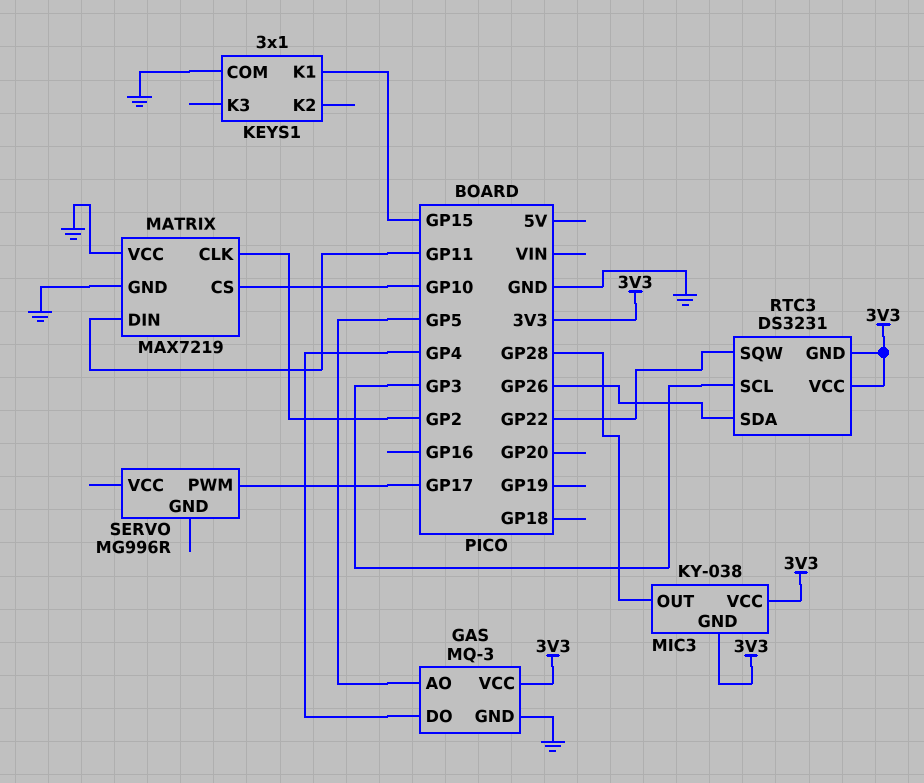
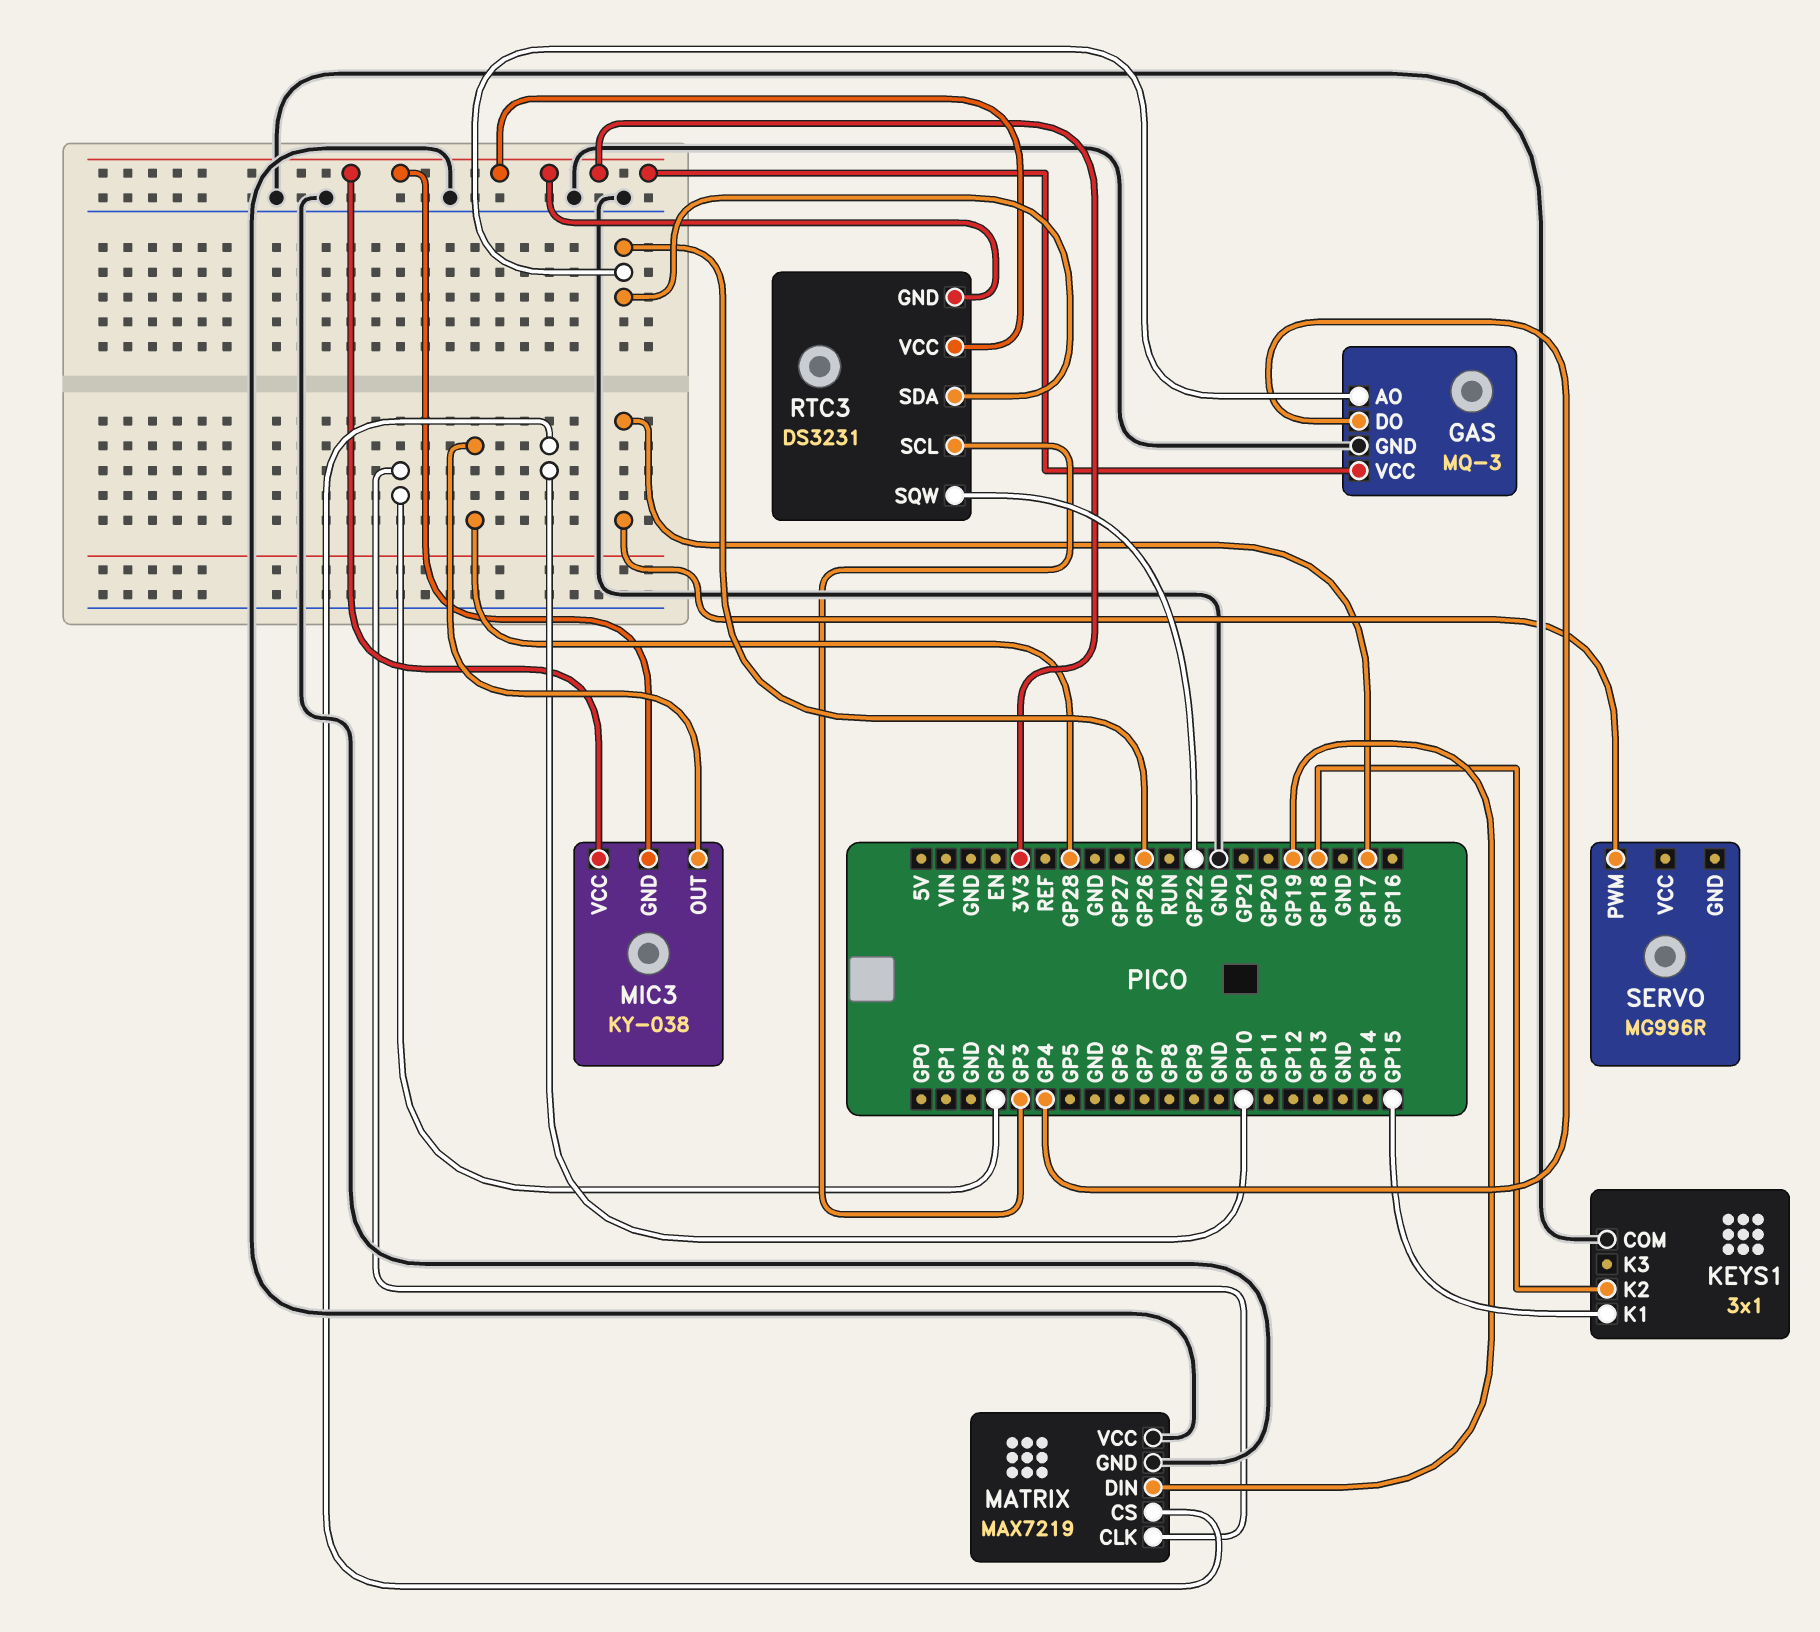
GAS pin AO: GP5 -> GP26
KEYS1 pin K2: none -> GP18
MATRIX pin DIN: GP11 -> GP19

